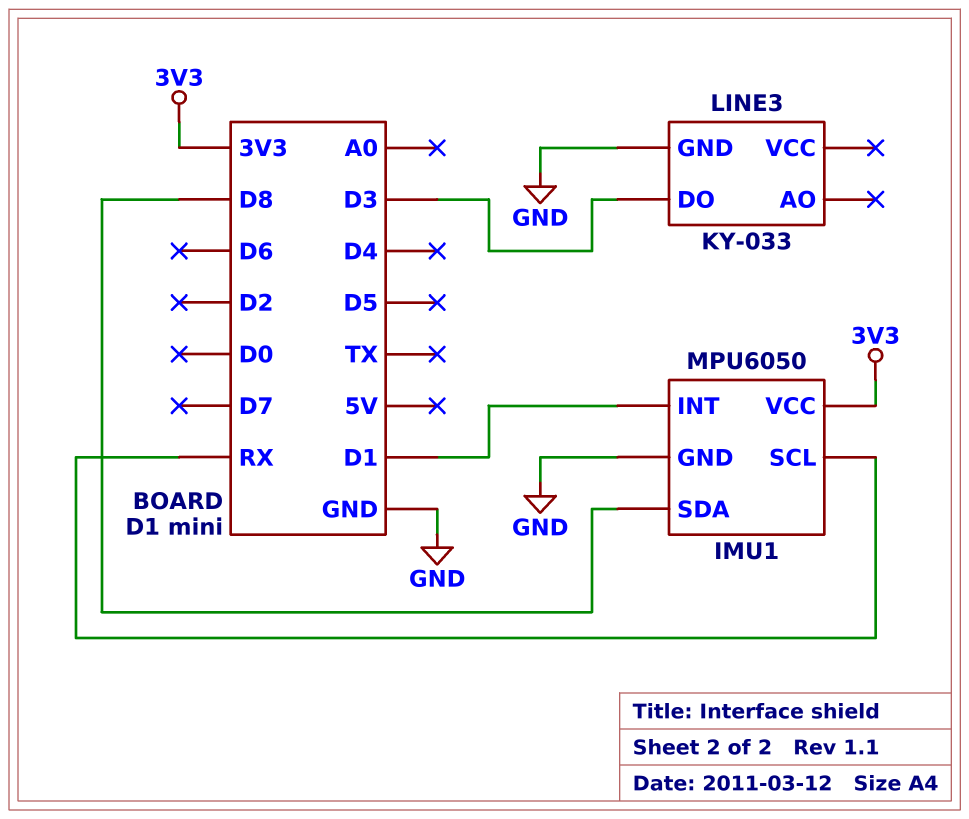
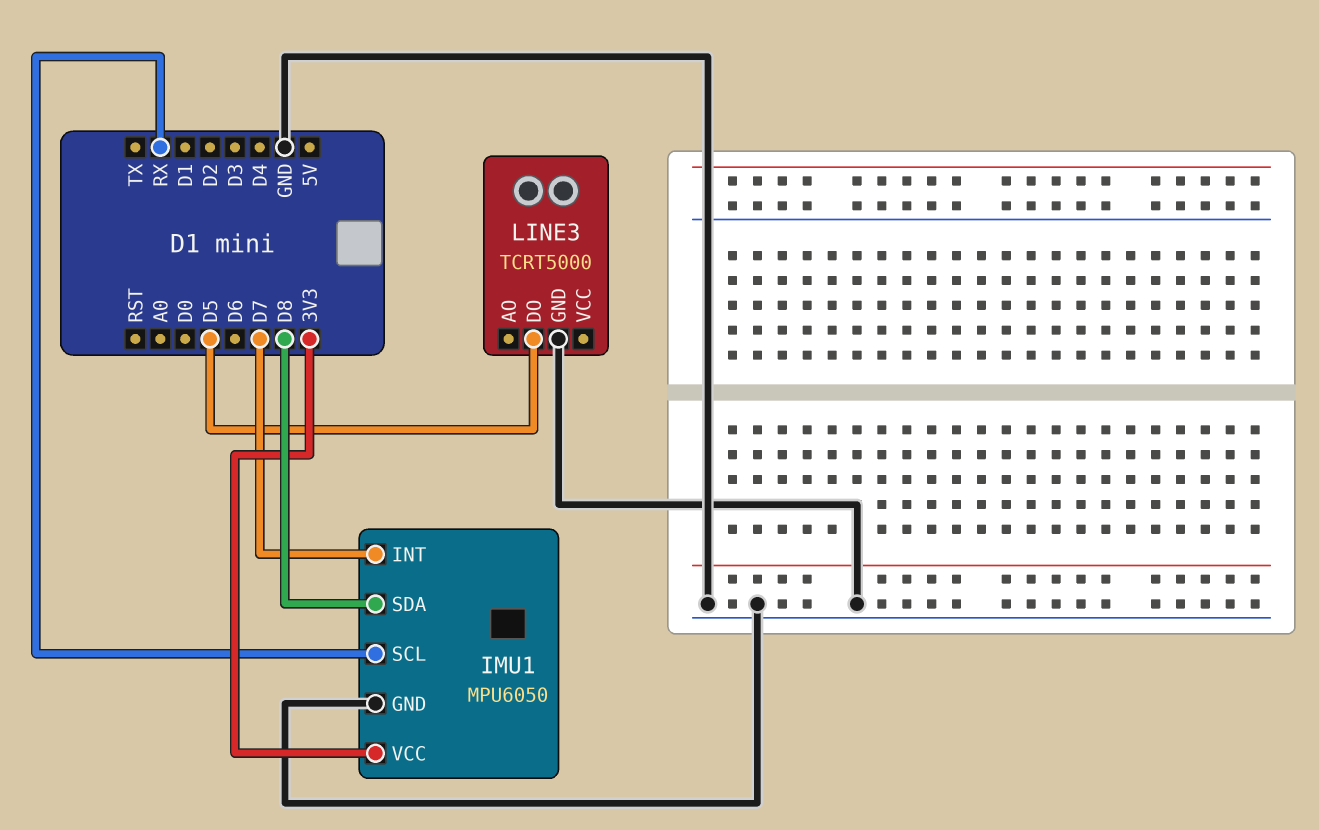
IMU1 pin INT: D1 -> D7
LINE3: KY-033 -> TCRT5000
LINE3 pin DO: D3 -> D5

